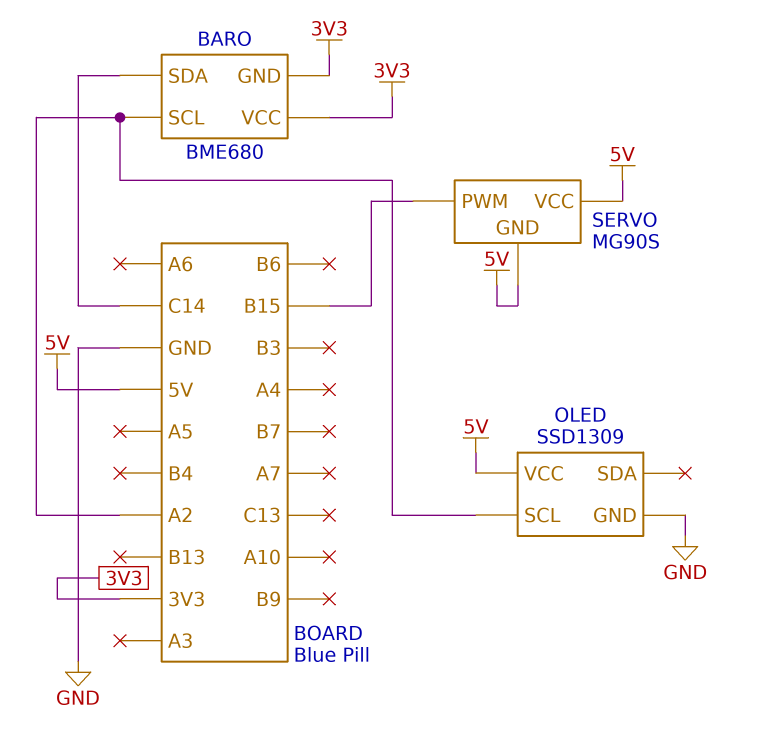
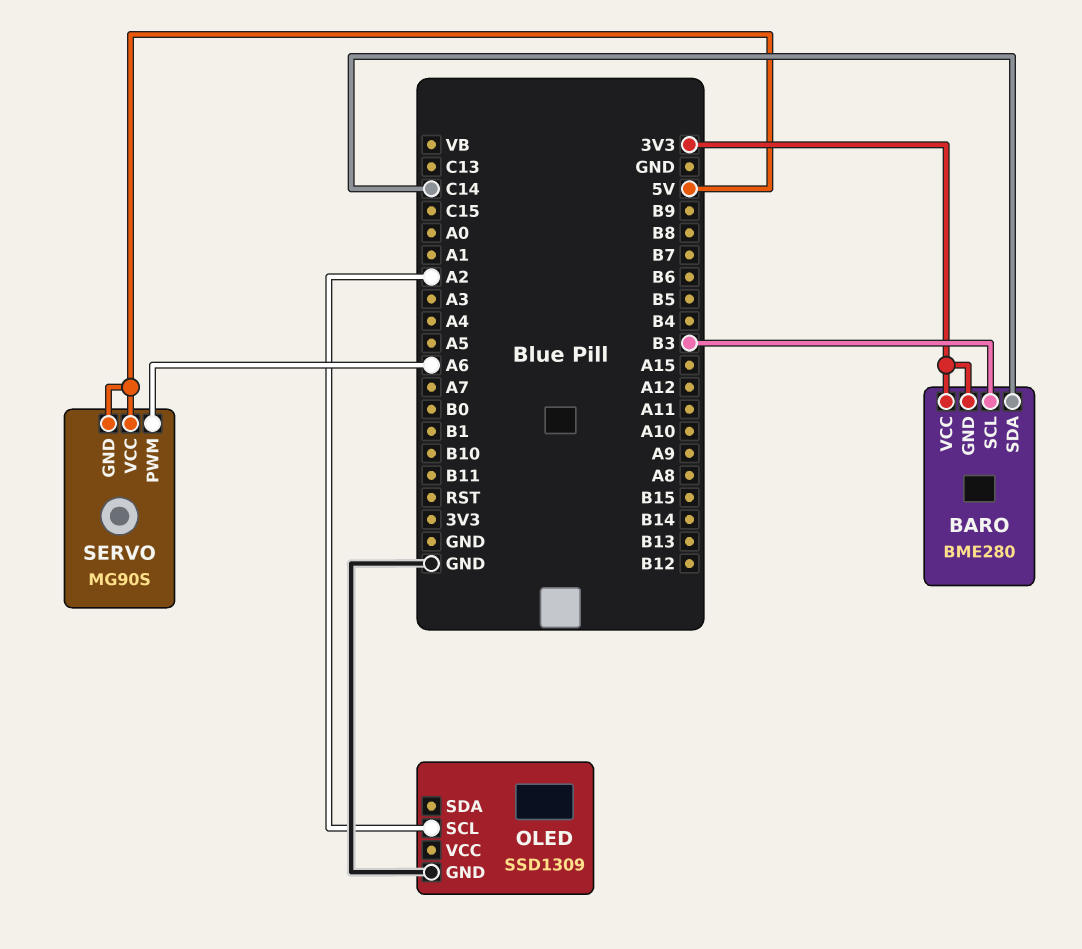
BARO: BME680 -> BME280
BARO pin SCL: A2 -> B3
OLED pin VCC: 5V -> none
SERVO pin PWM: B15 -> A6

